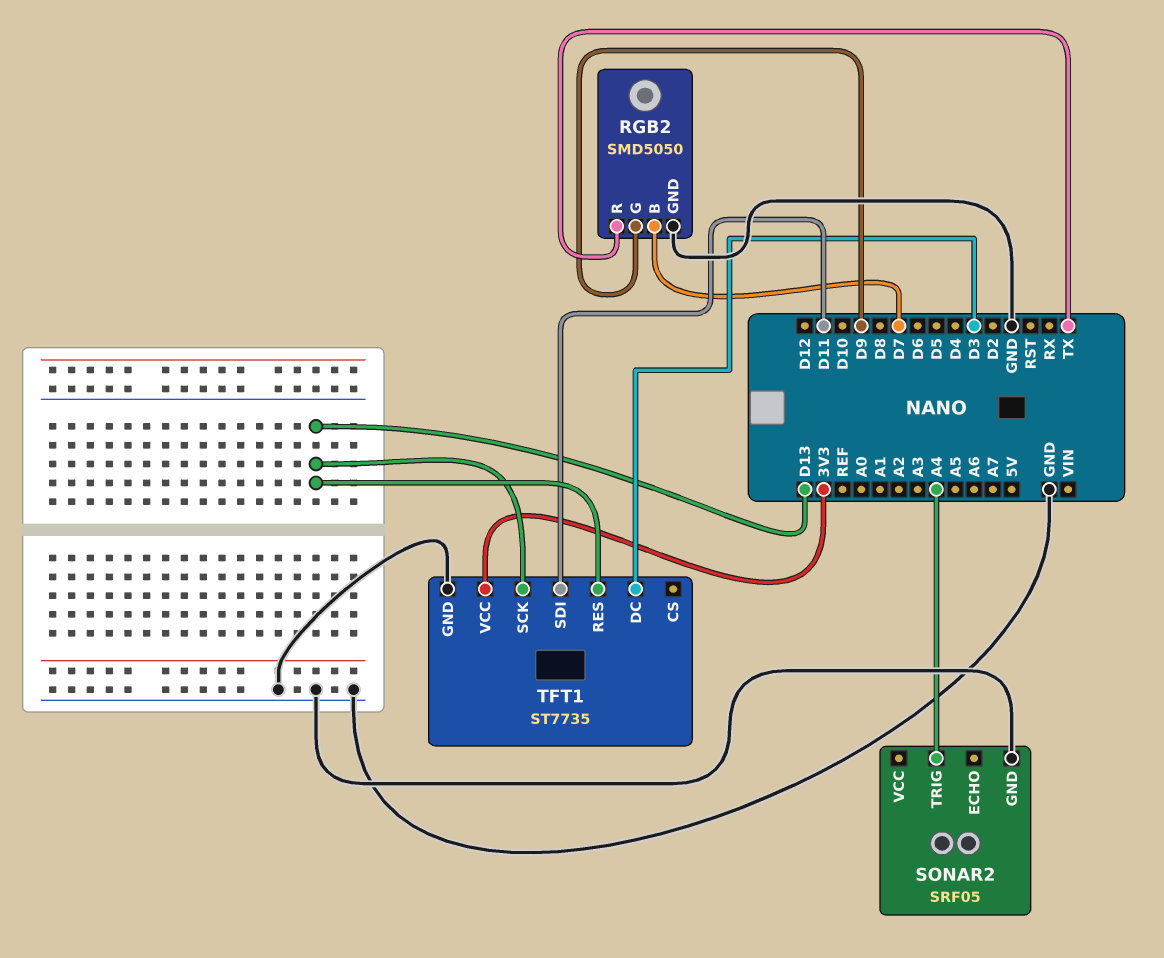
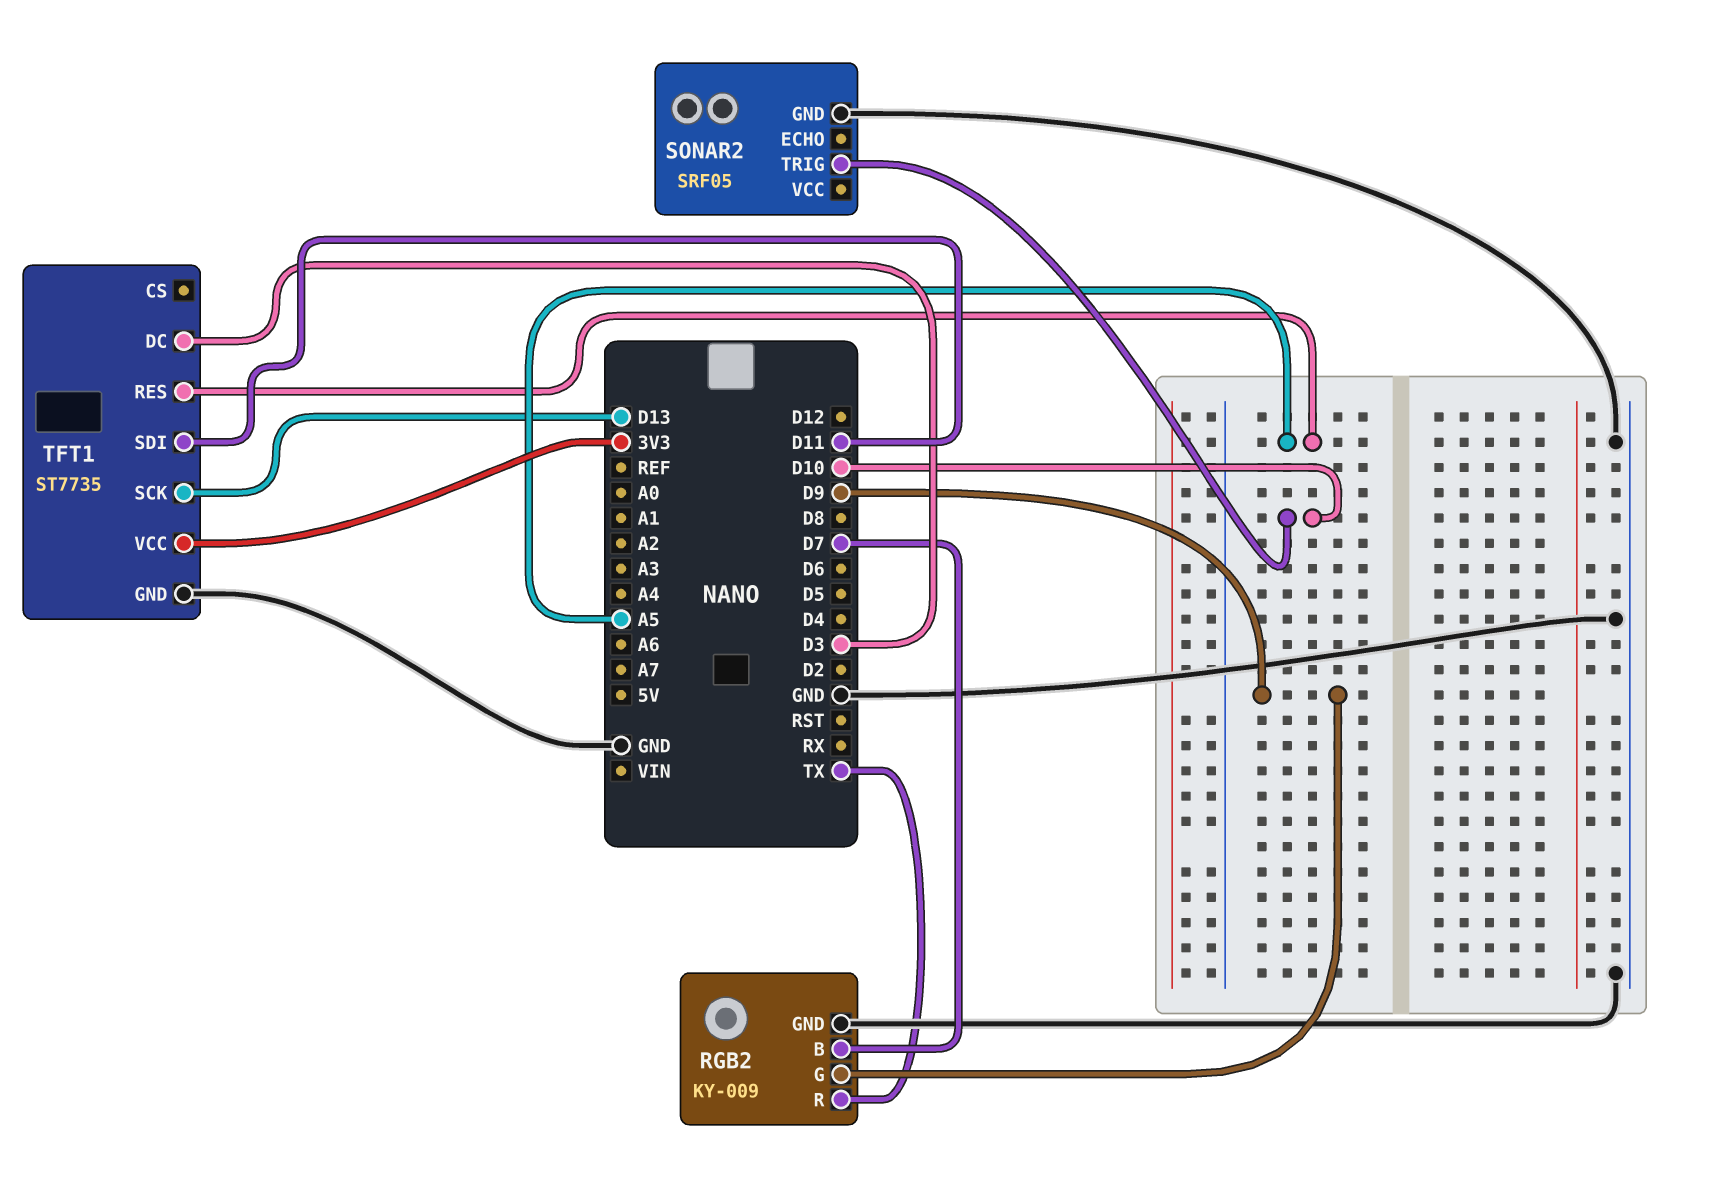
RGB2: SMD5050 -> KY-009
SONAR2 pin TRIG: A4 -> D10
TFT1 pin RES: D13 -> A5

